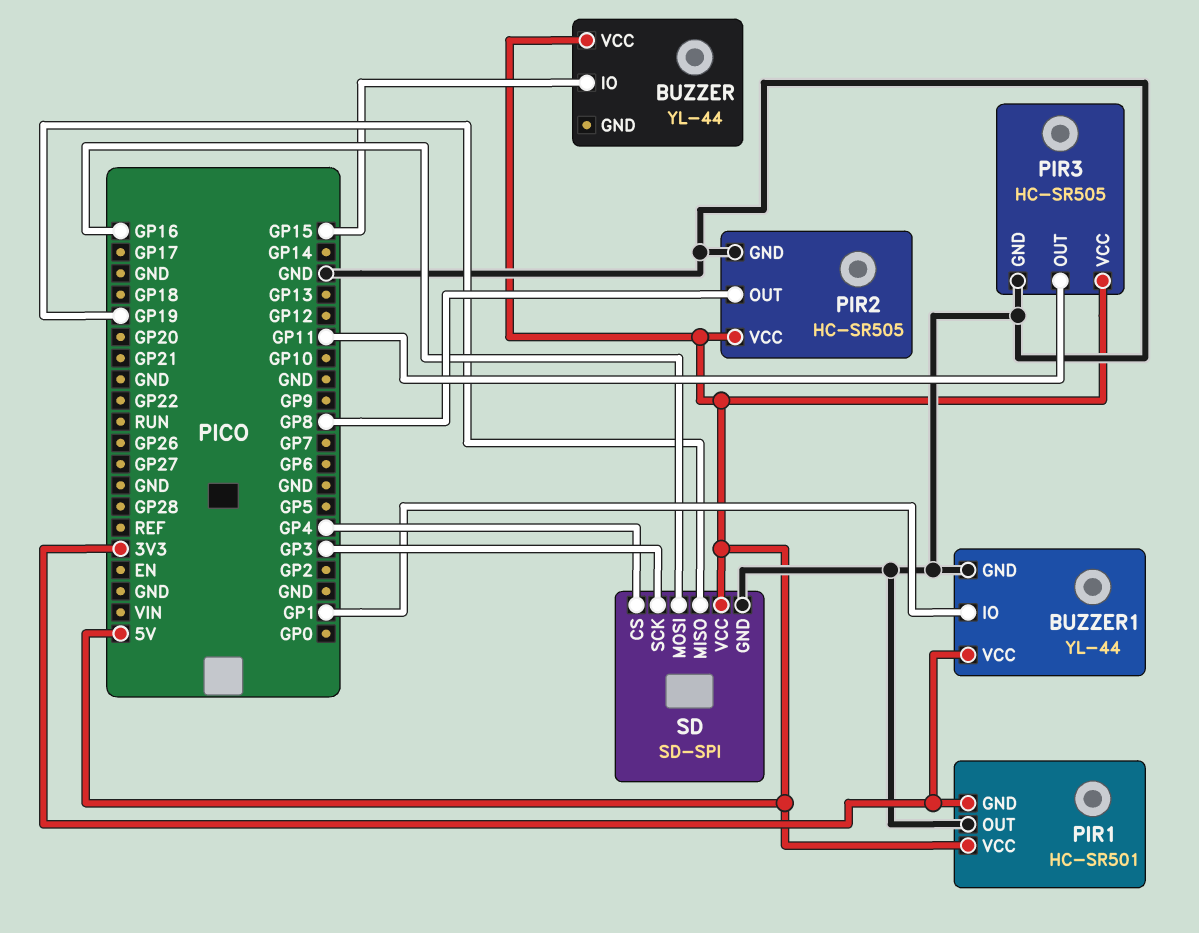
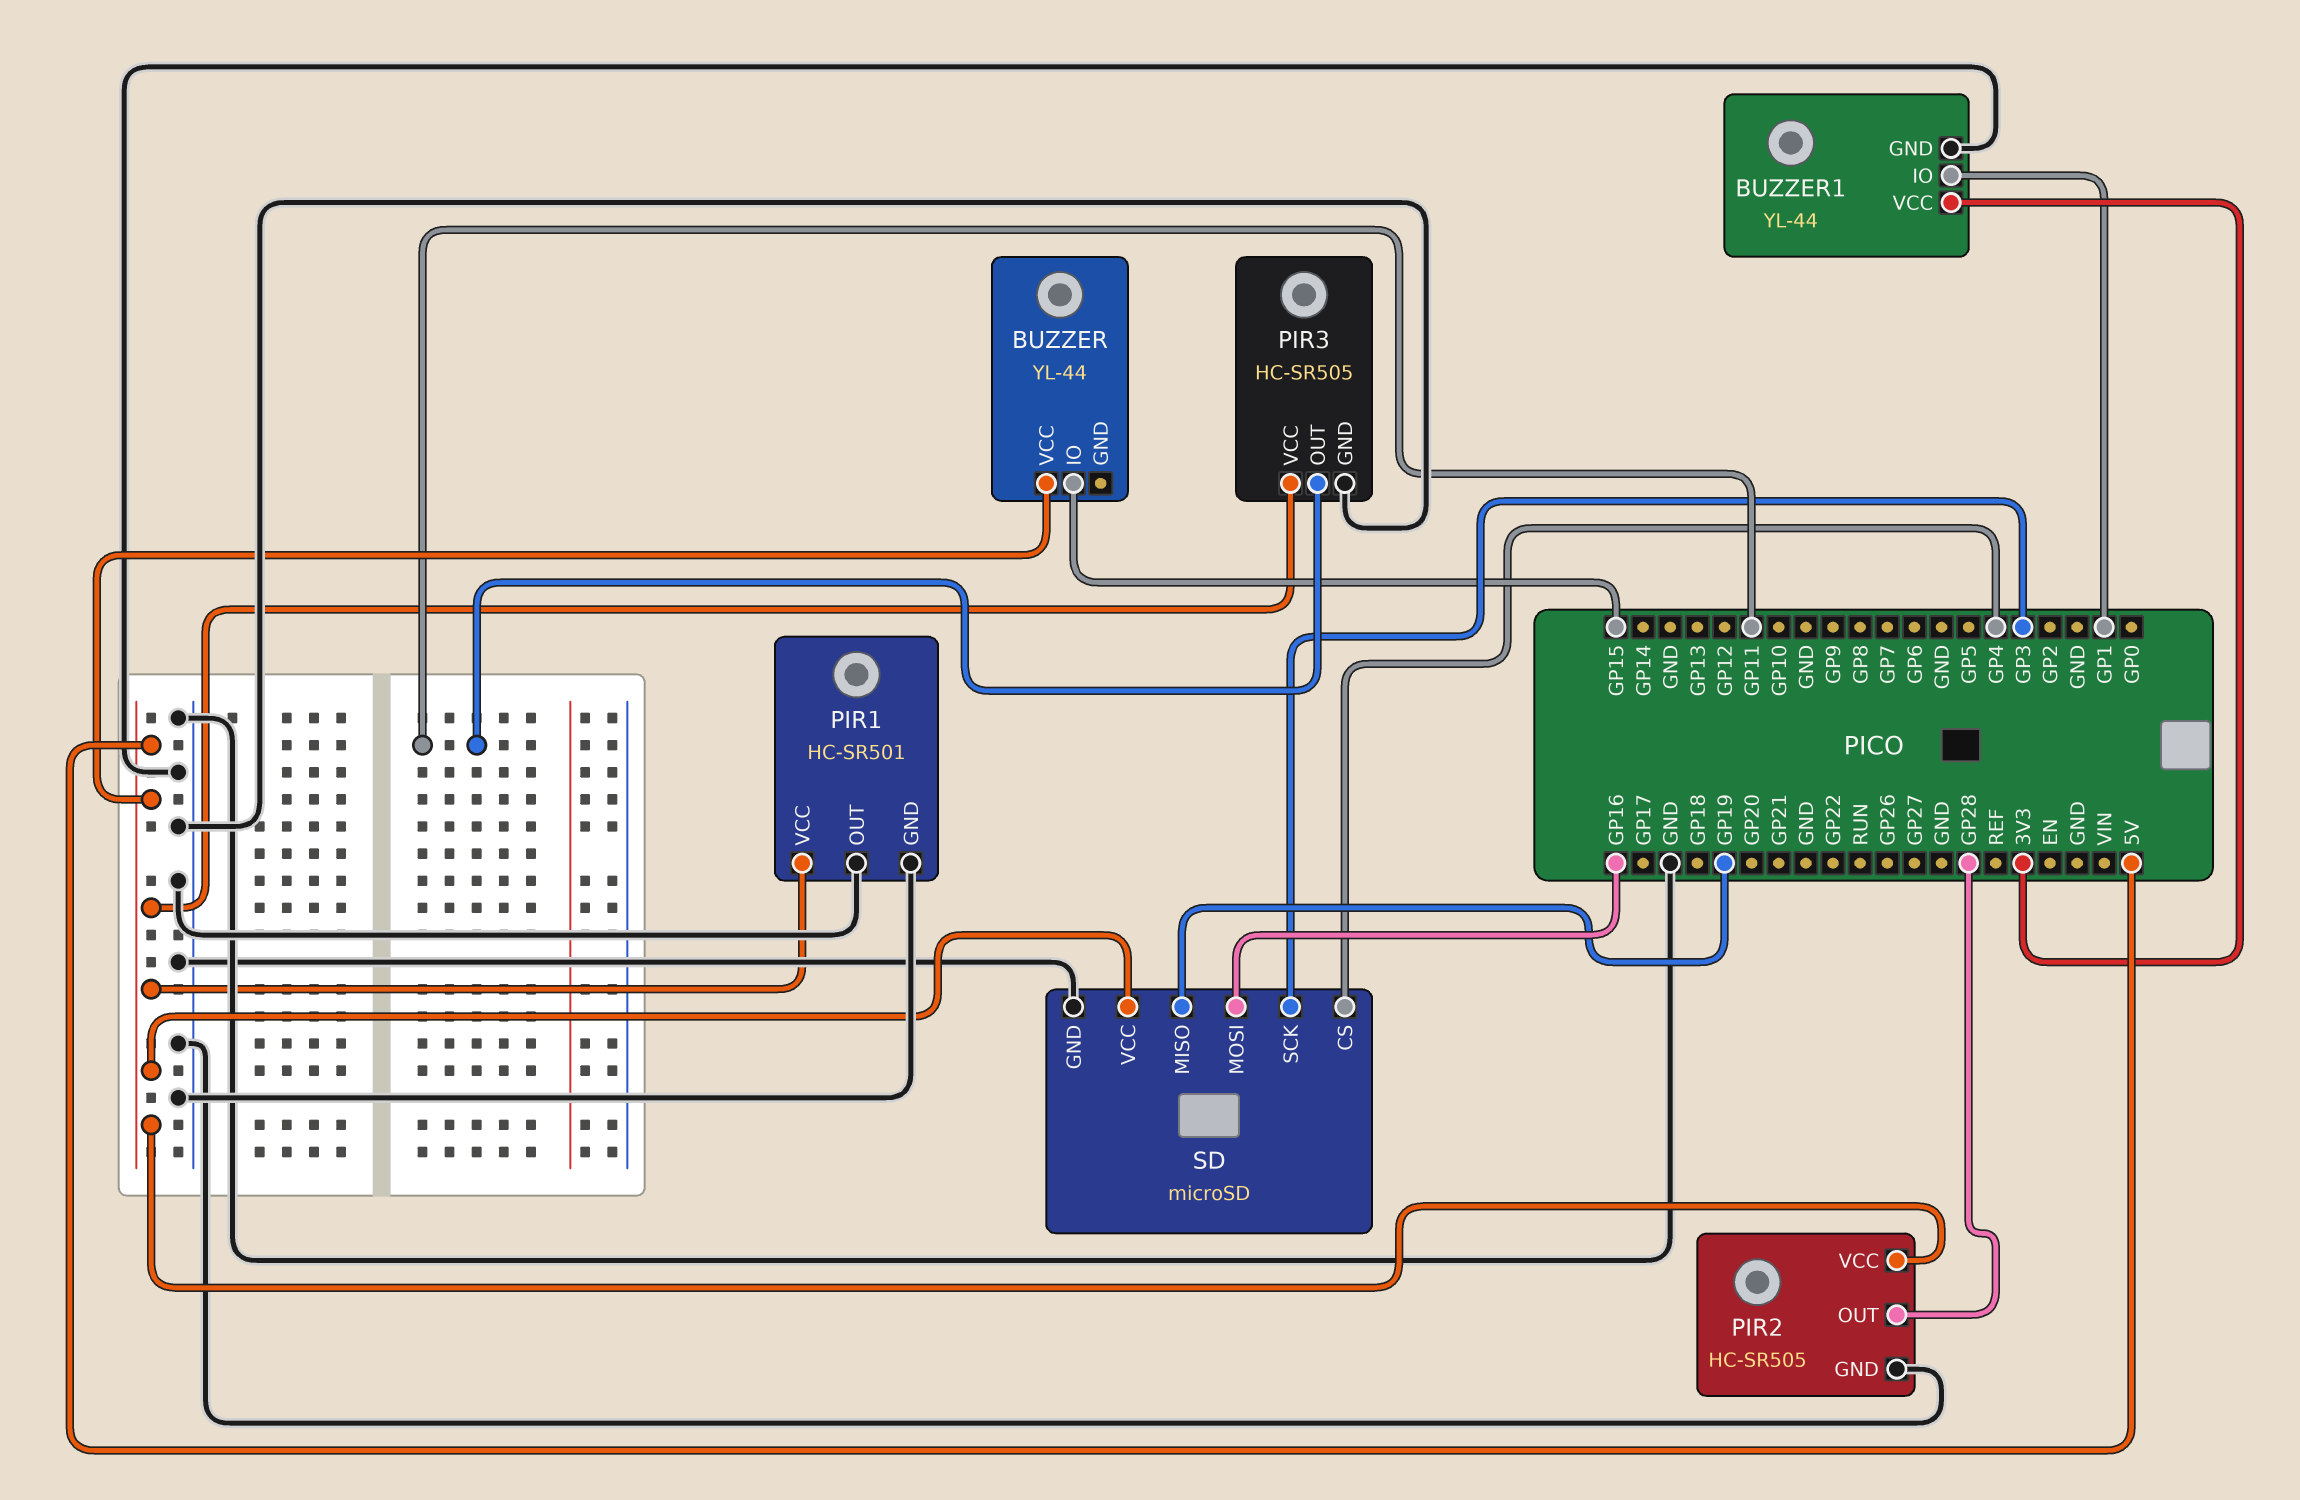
PIR1 pin GND: 3V3 -> GND
PIR2 pin OUT: GP8 -> GP28
SD: SD-SPI -> microSD

